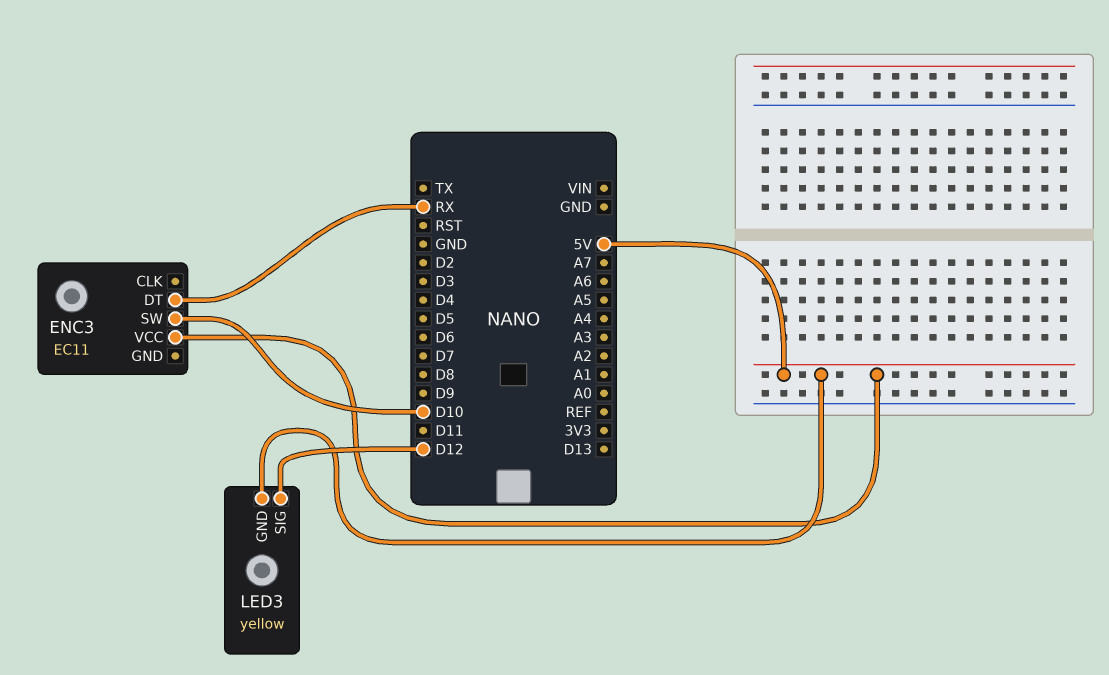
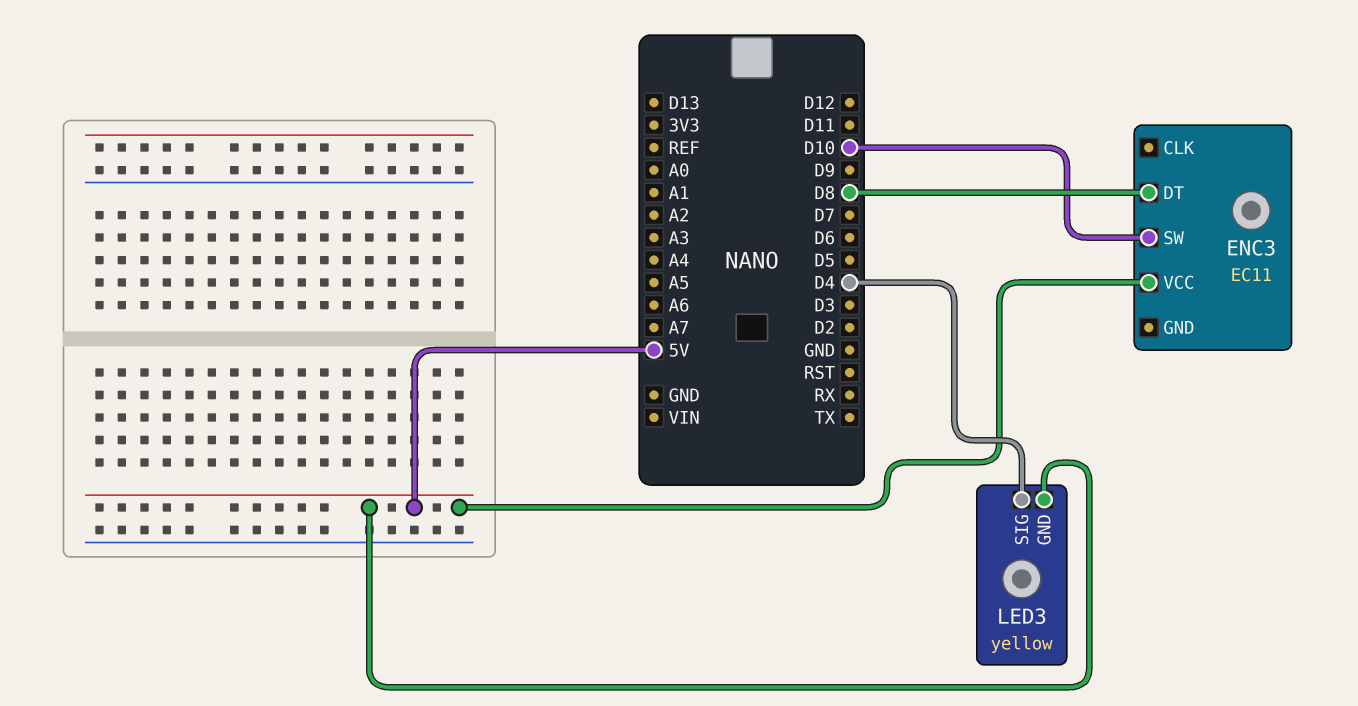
ENC3 pin DT: RX -> D8
LED3 pin SIG: D12 -> D4

